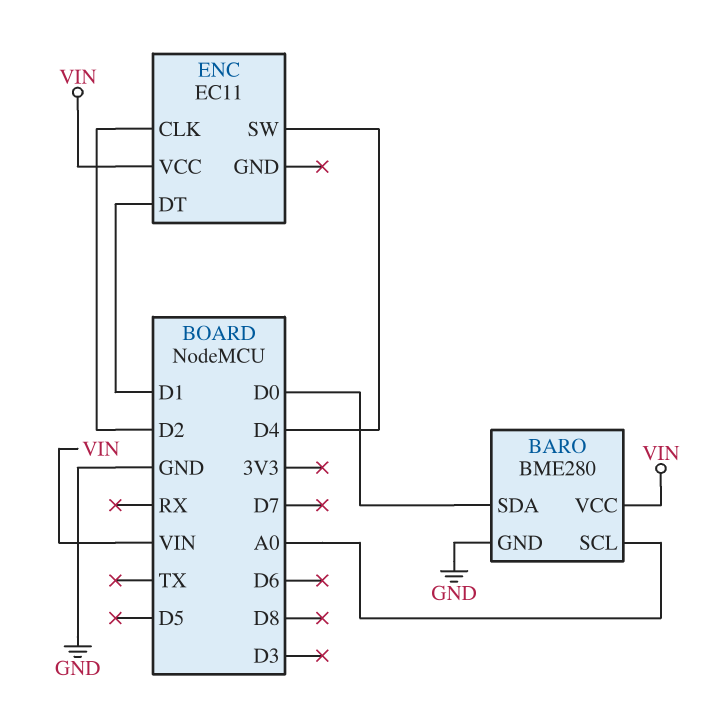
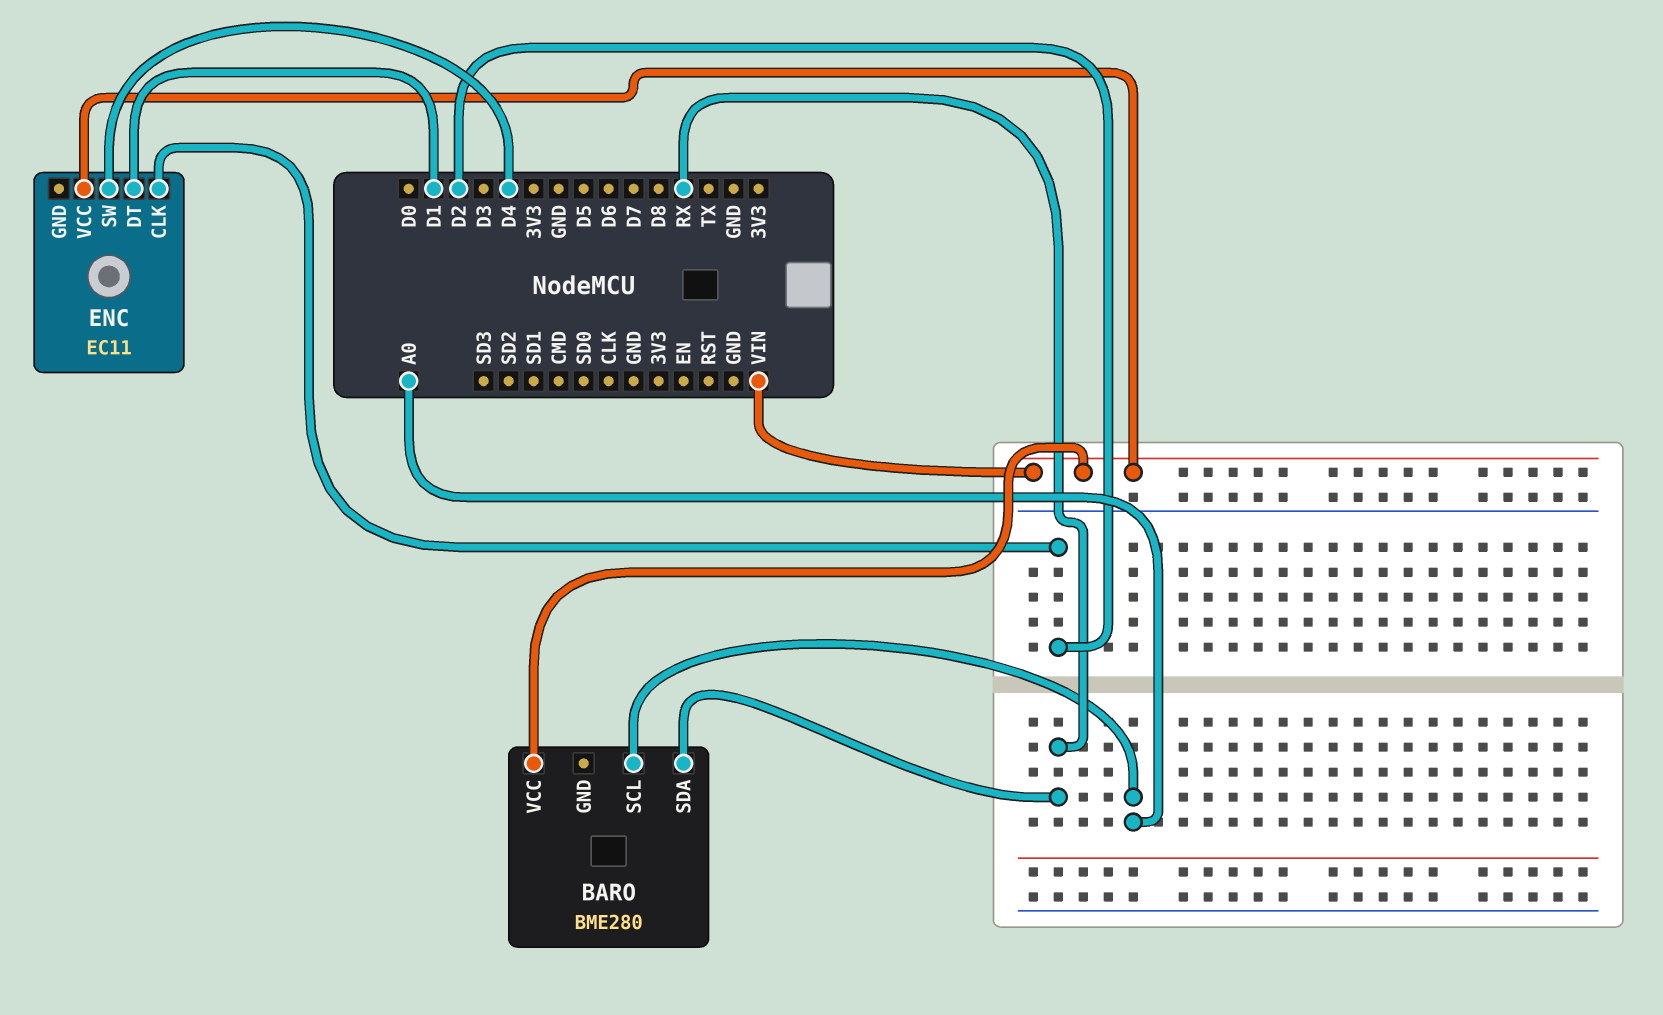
BARO pin GND: GND -> none
BARO pin SDA: D0 -> RX

